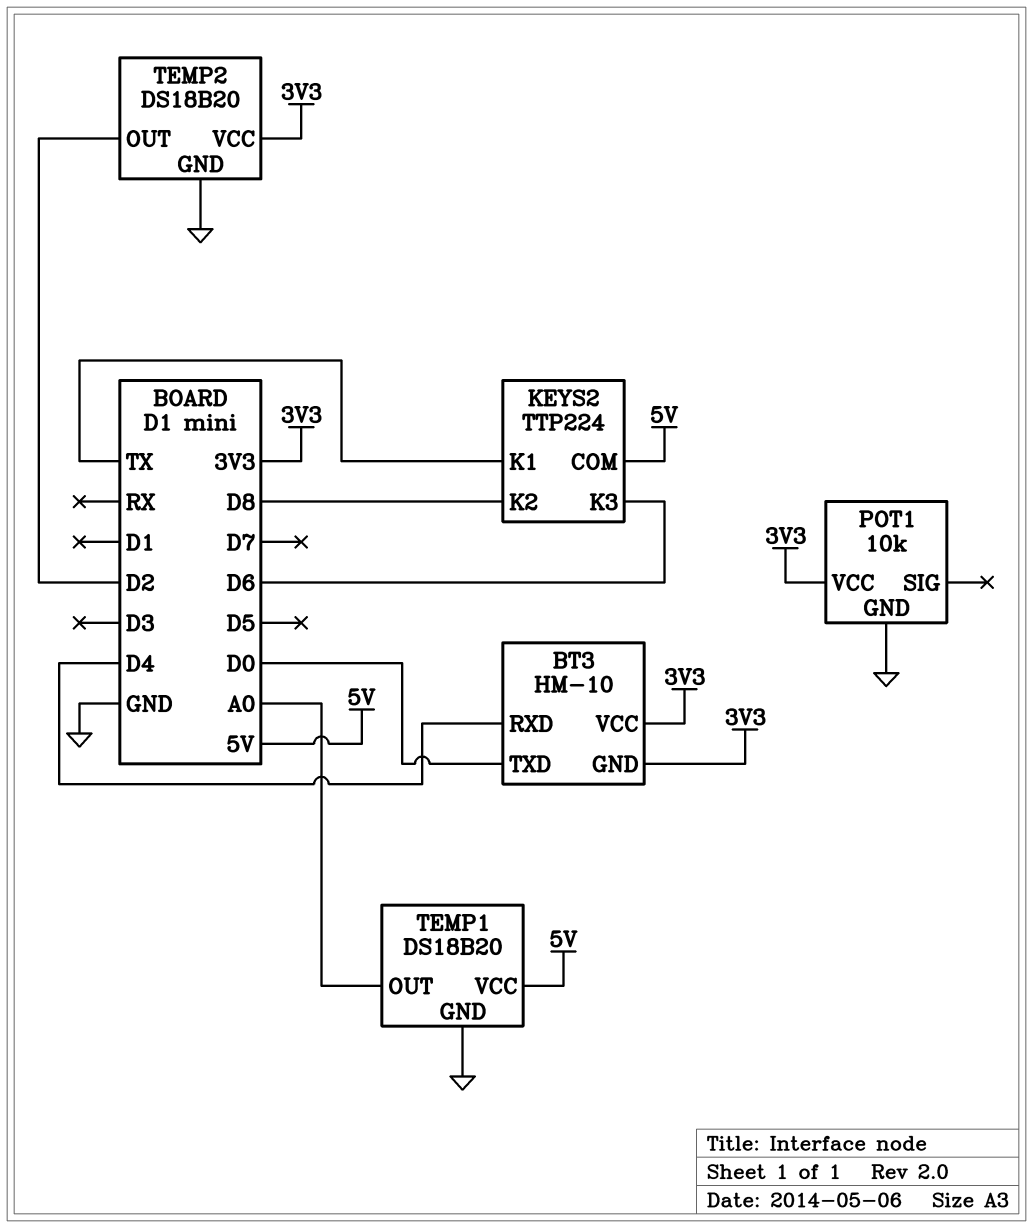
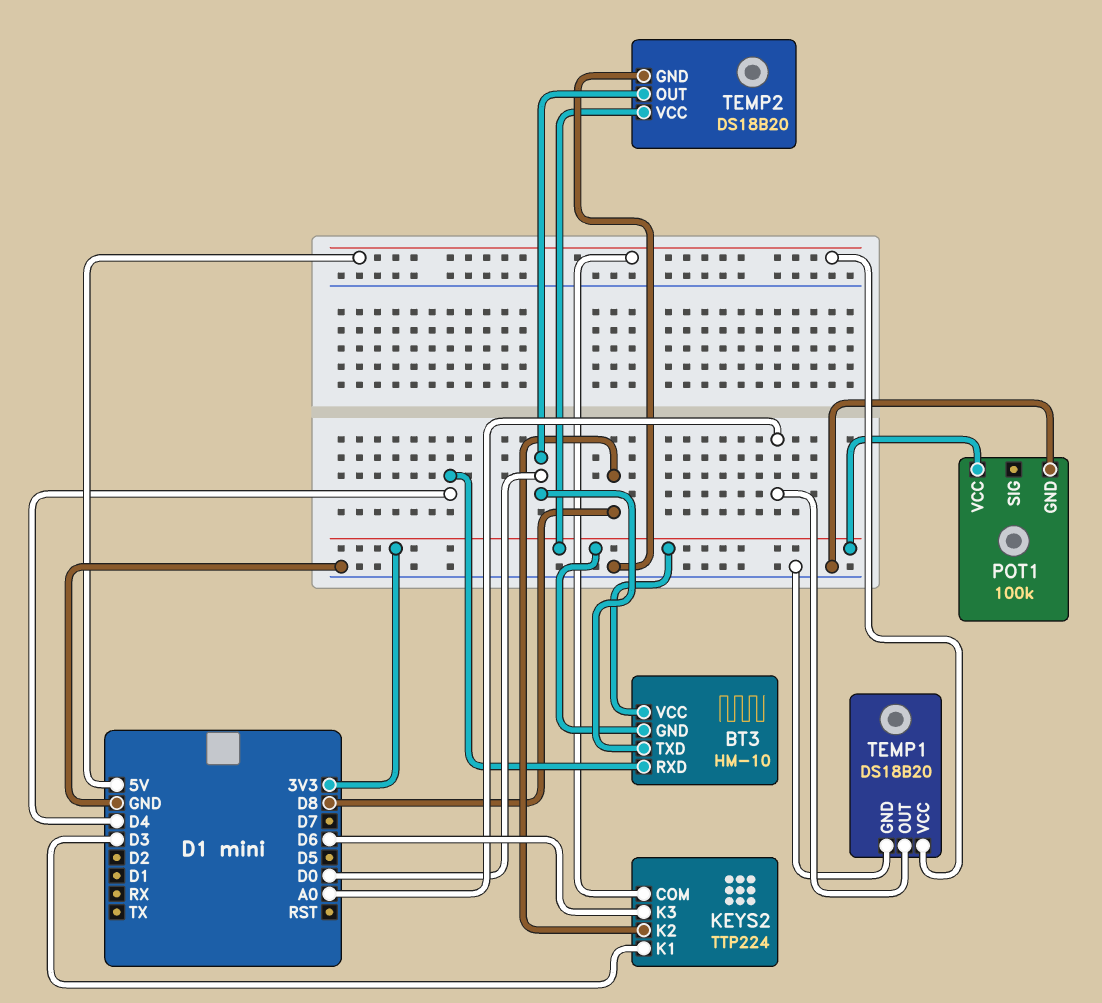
KEYS2 pin K1: TX -> D3
POT1: 10k -> 100k
TEMP2 pin OUT: D2 -> D0

